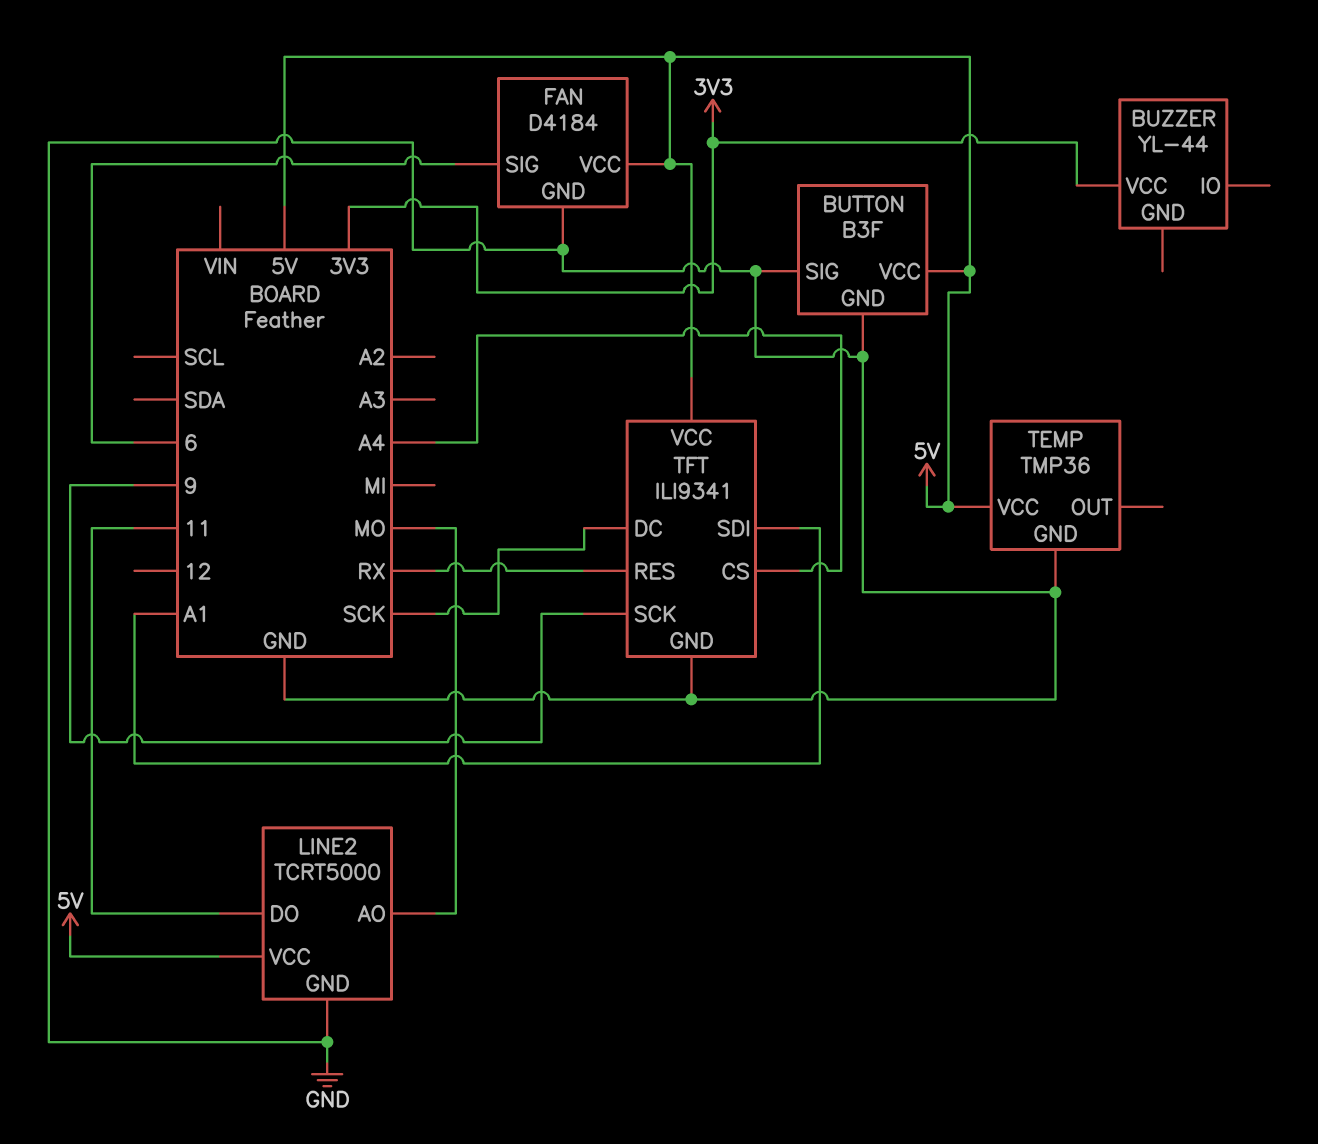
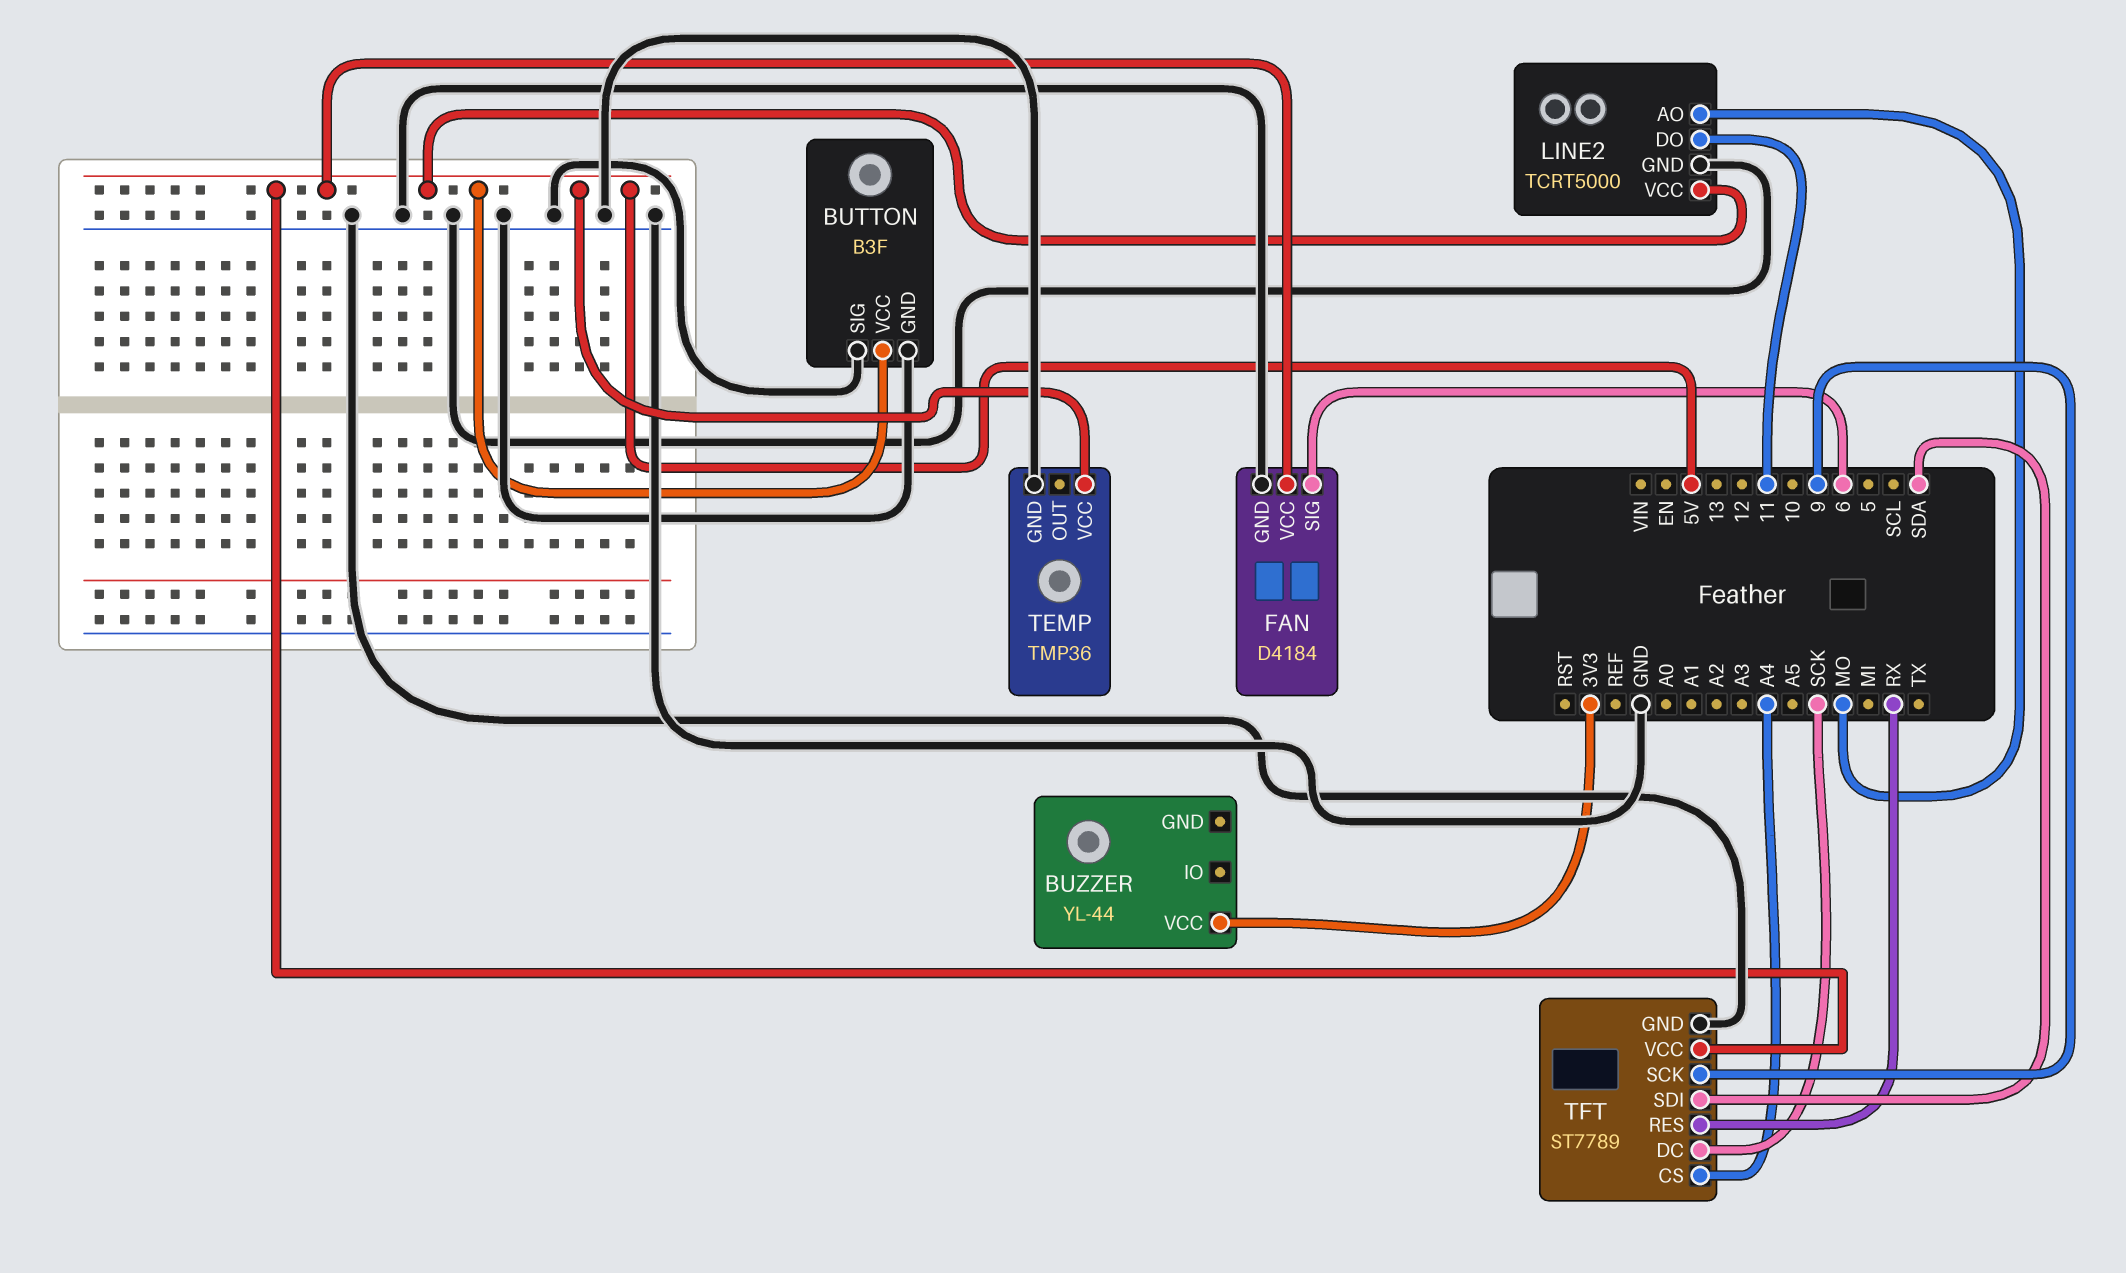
TFT: ILI9341 -> ST7789
TFT pin SDI: A1 -> SDA

